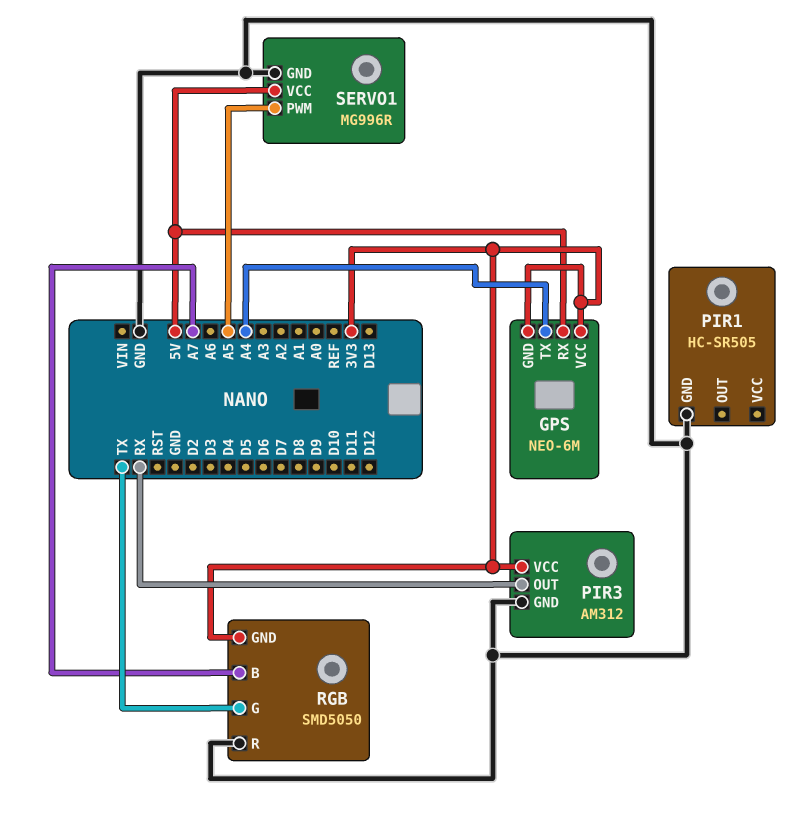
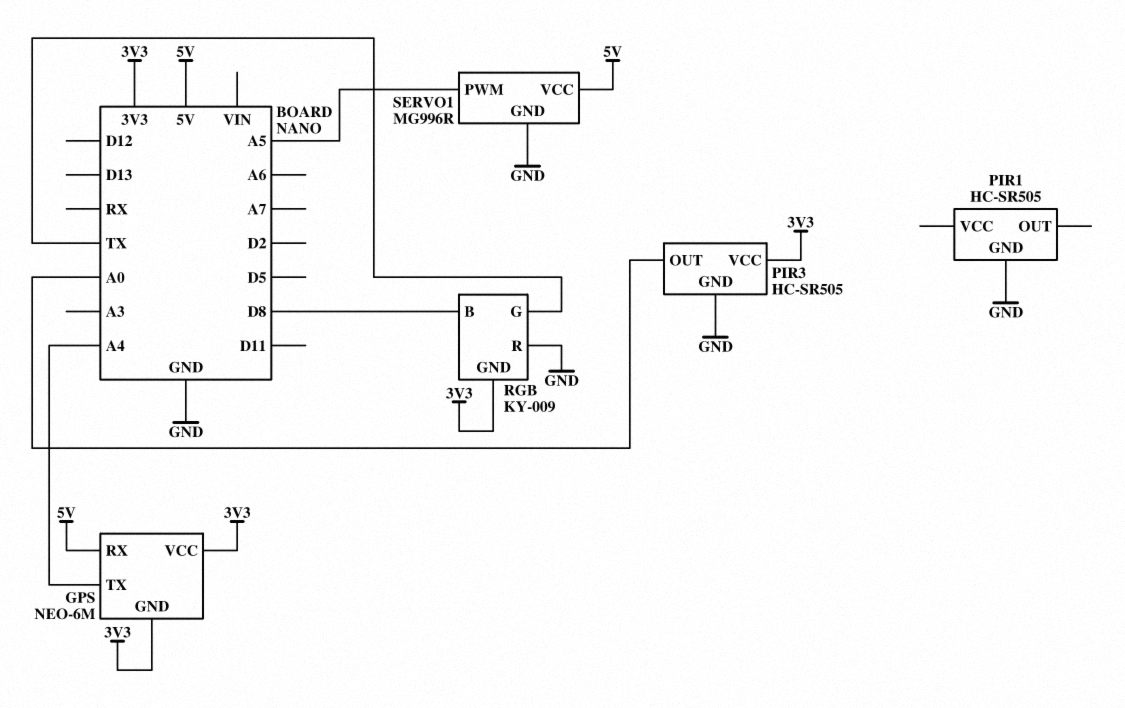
PIR3: AM312 -> HC-SR505
PIR3 pin OUT: RX -> A0
RGB: SMD5050 -> KY-009
RGB pin B: A7 -> D8

